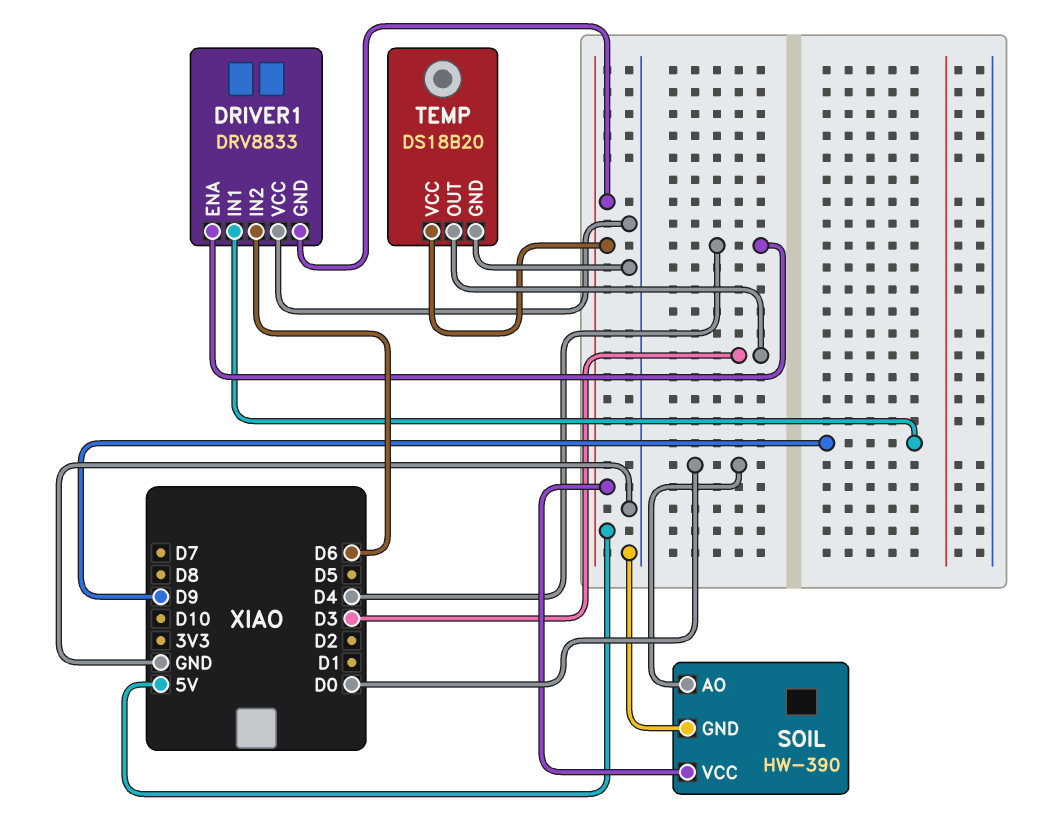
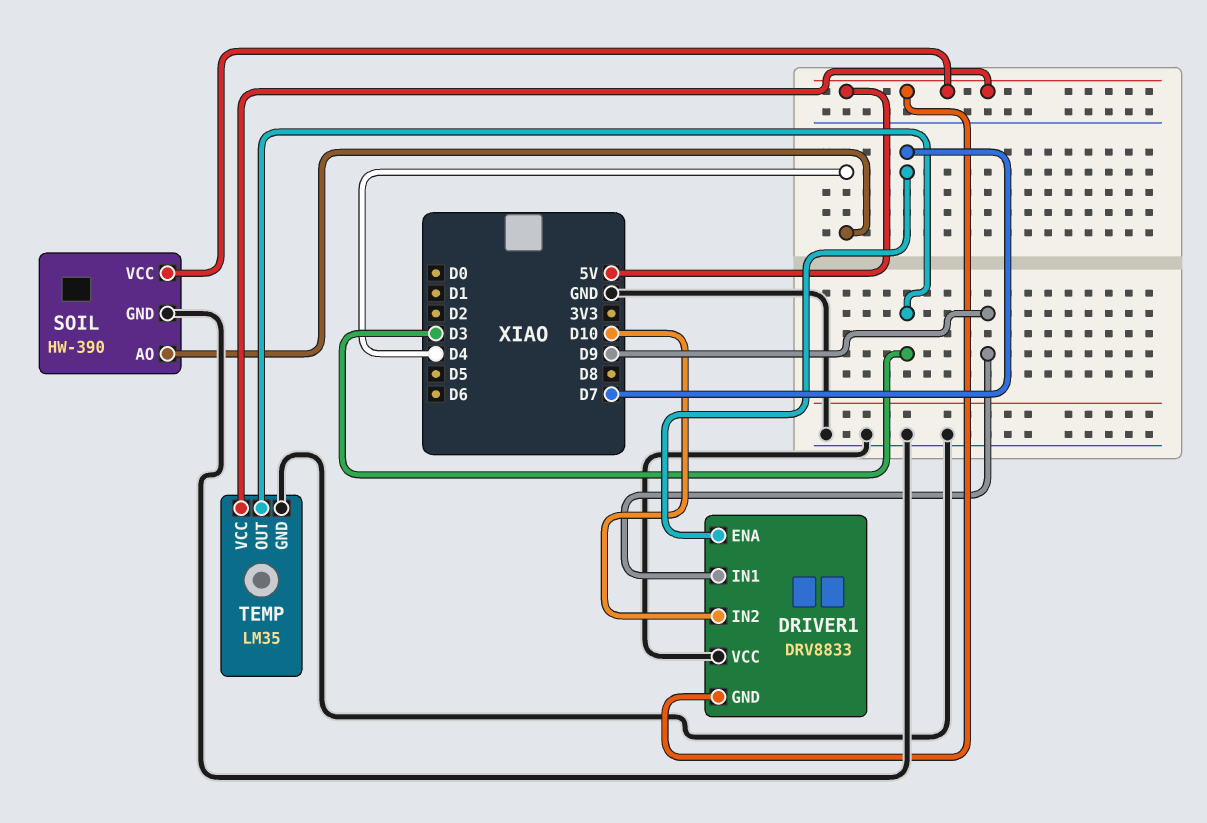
DRIVER1 pin ENA: D4 -> D7
DRIVER1 pin IN2: D6 -> D10
SOIL pin AO: D0 -> D4
TEMP: DS18B20 -> LM35

